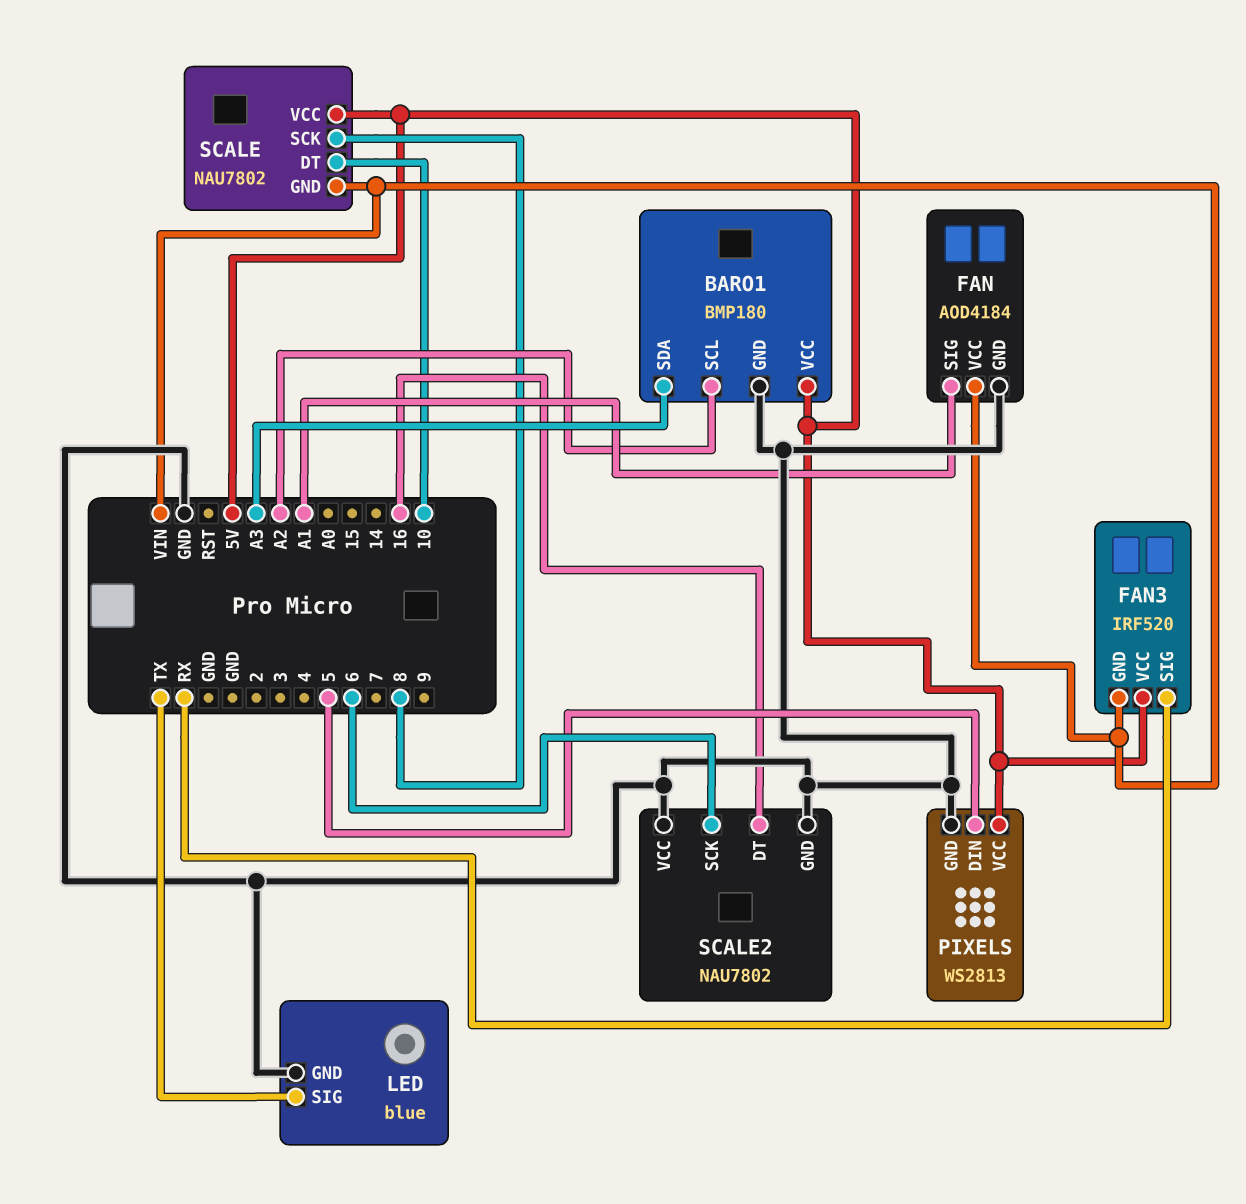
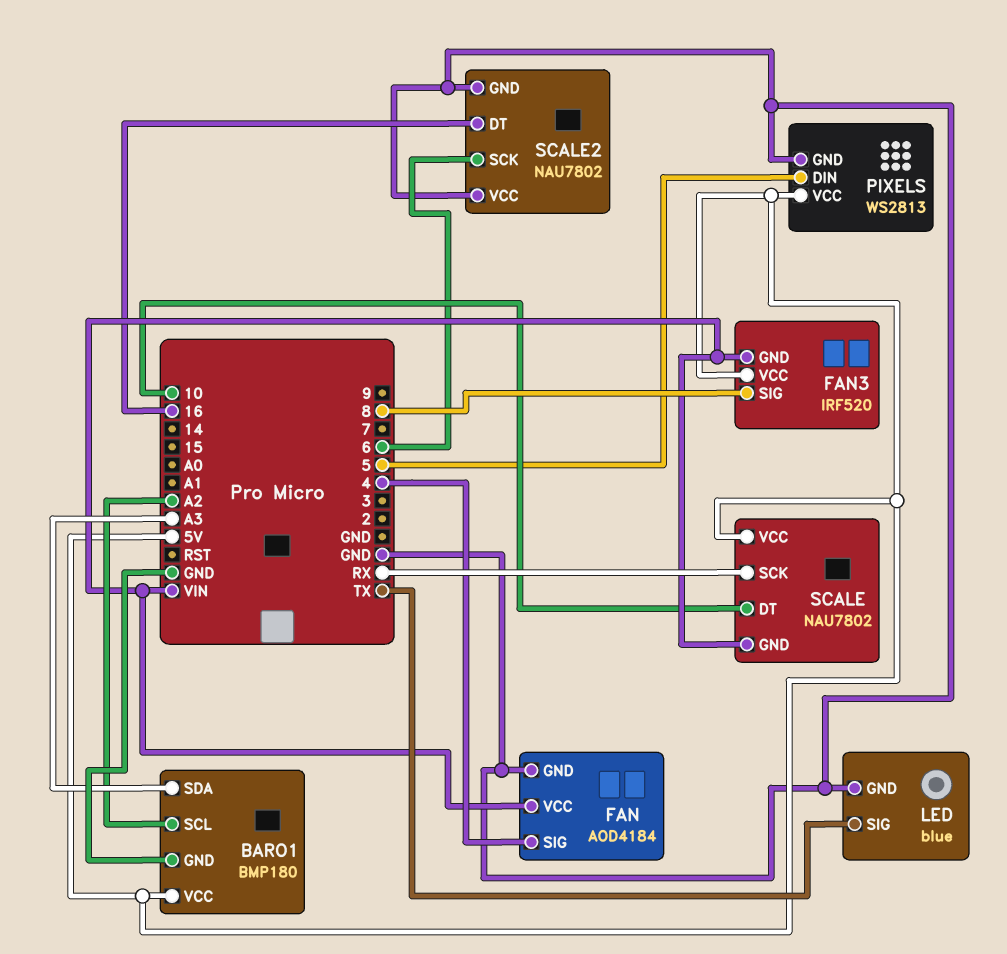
FAN pin SIG: A1 -> 4
FAN3 pin SIG: RX -> 8
SCALE pin SCK: 8 -> RX

